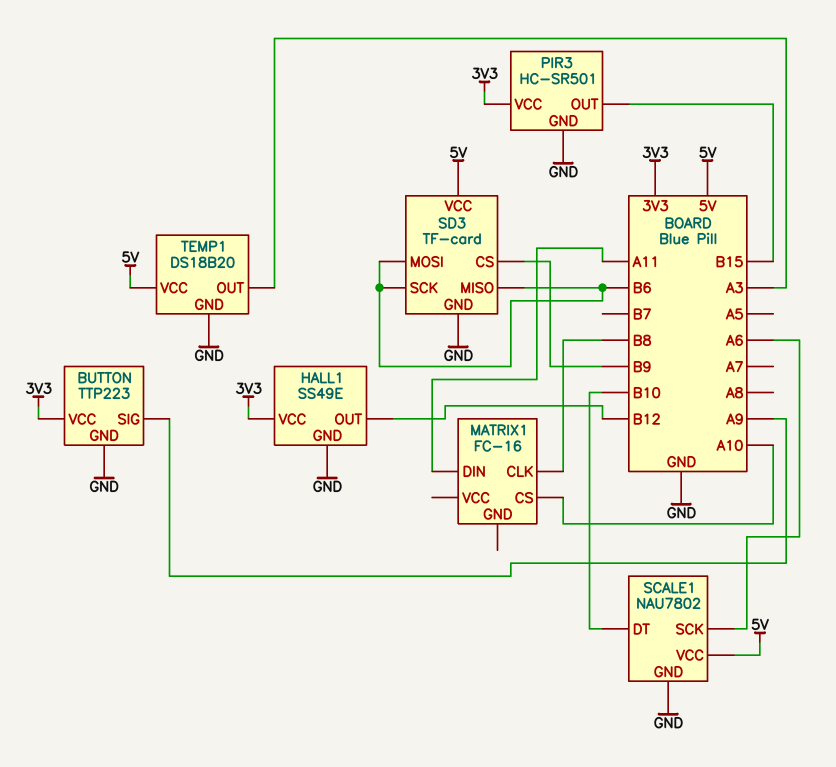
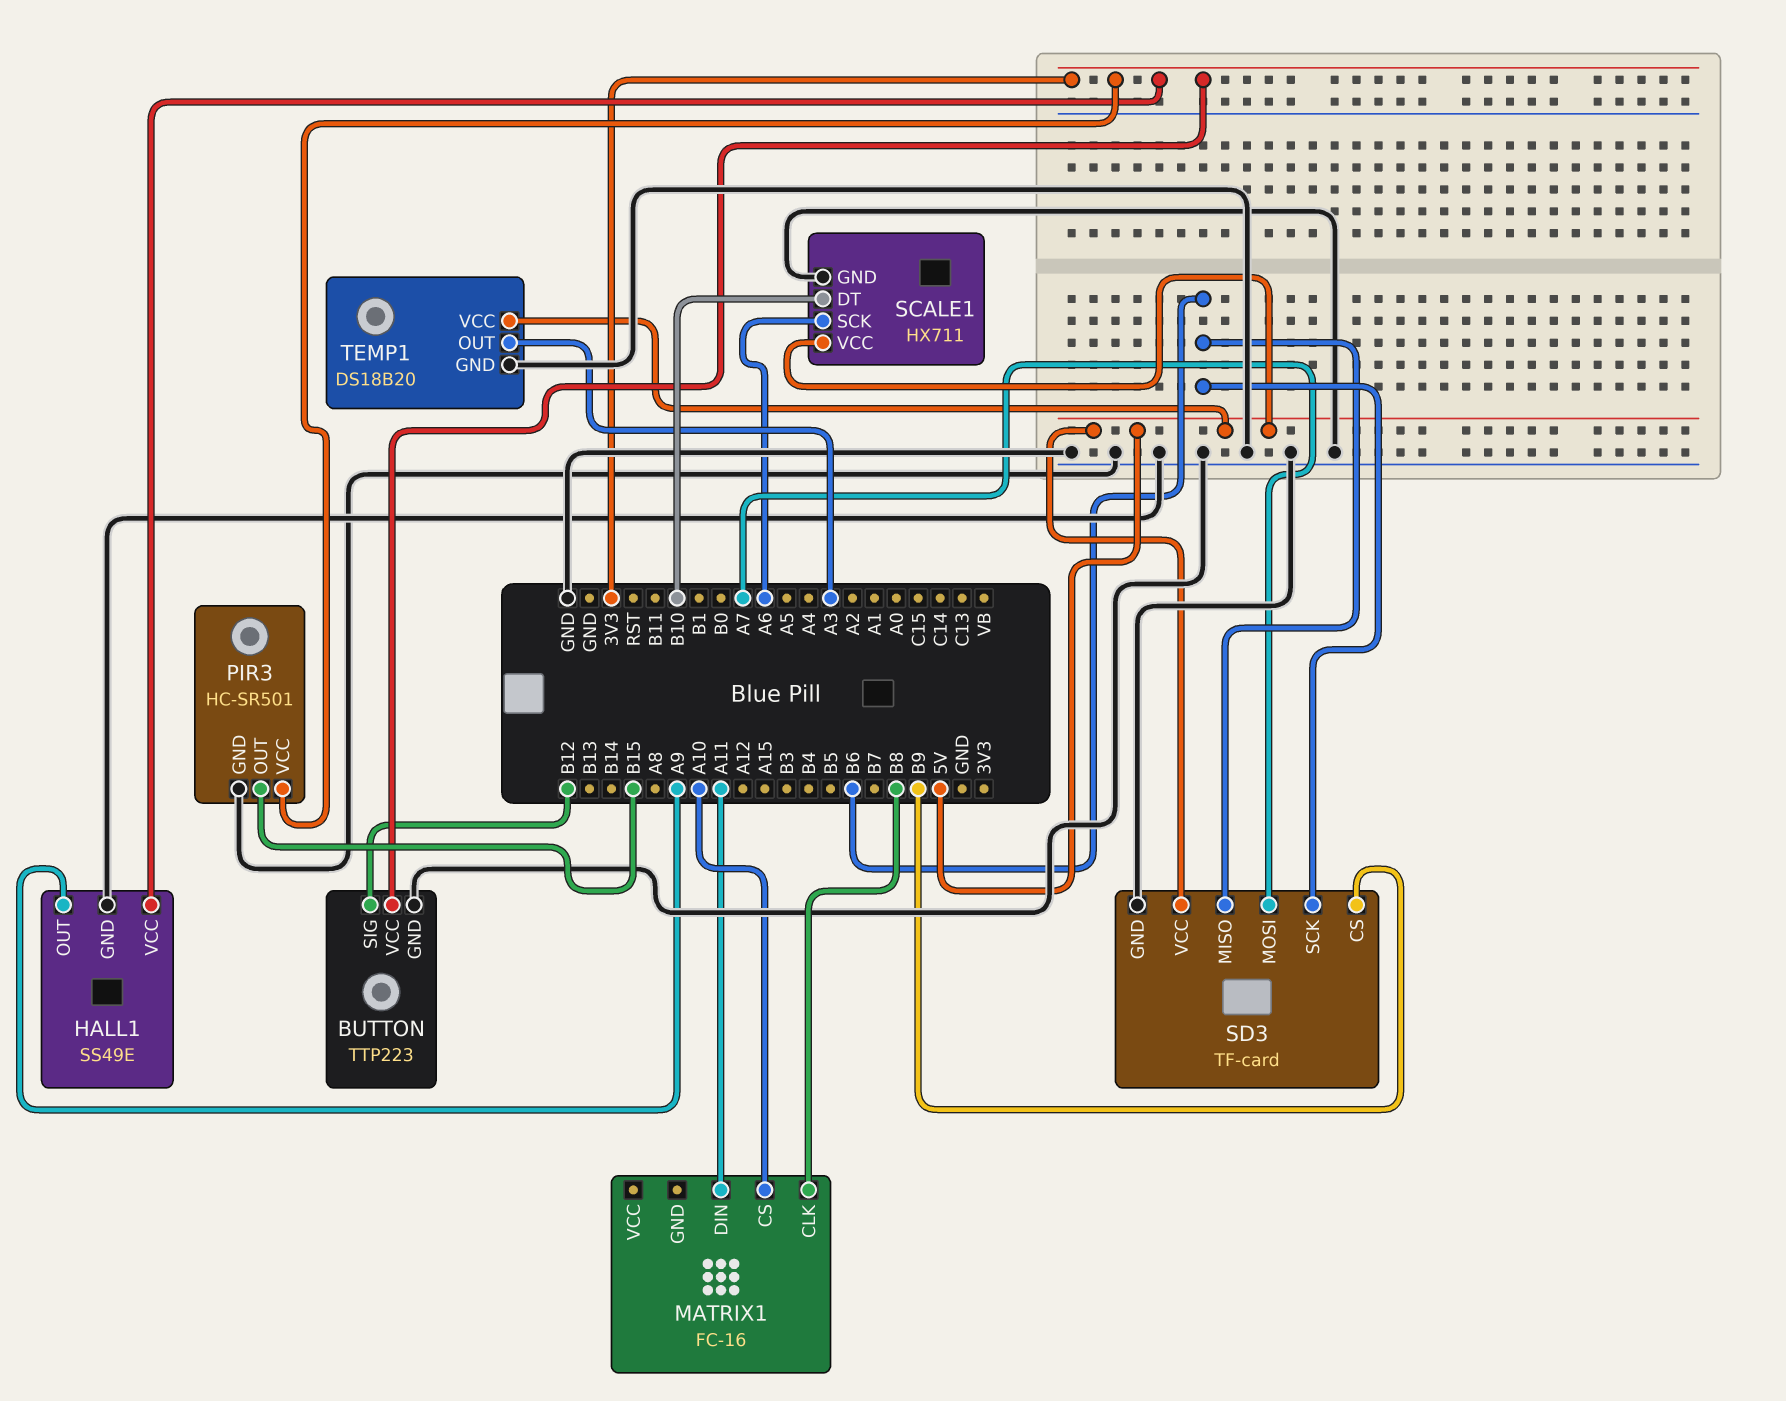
BUTTON pin SIG: A9 -> B12
HALL1 pin OUT: B12 -> A9
SCALE1: NAU7802 -> HX711
SD3 pin MOSI: B6 -> A7

